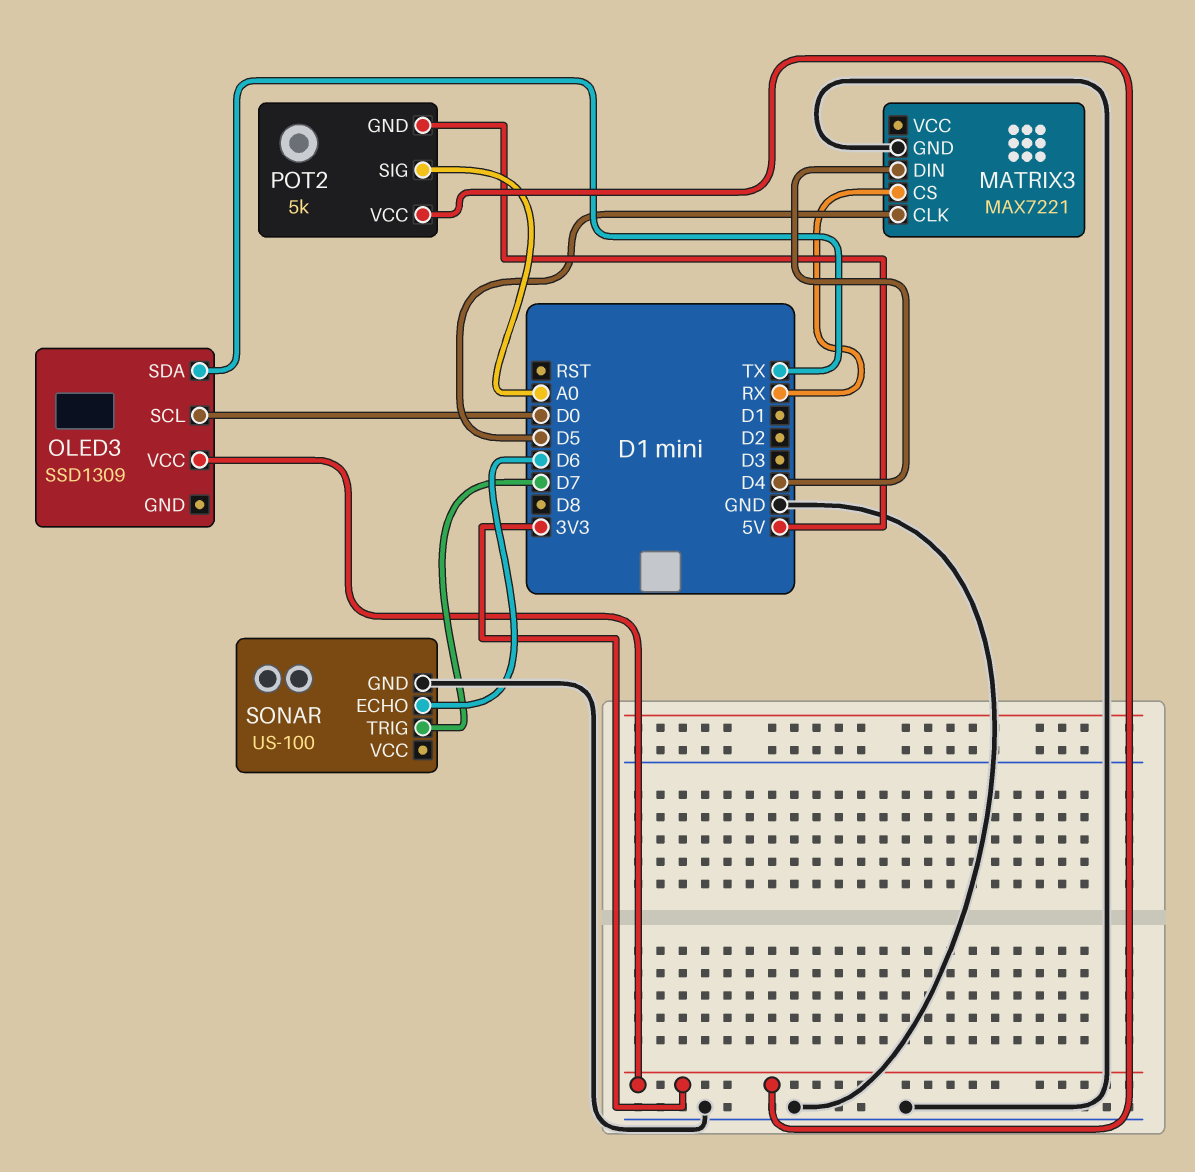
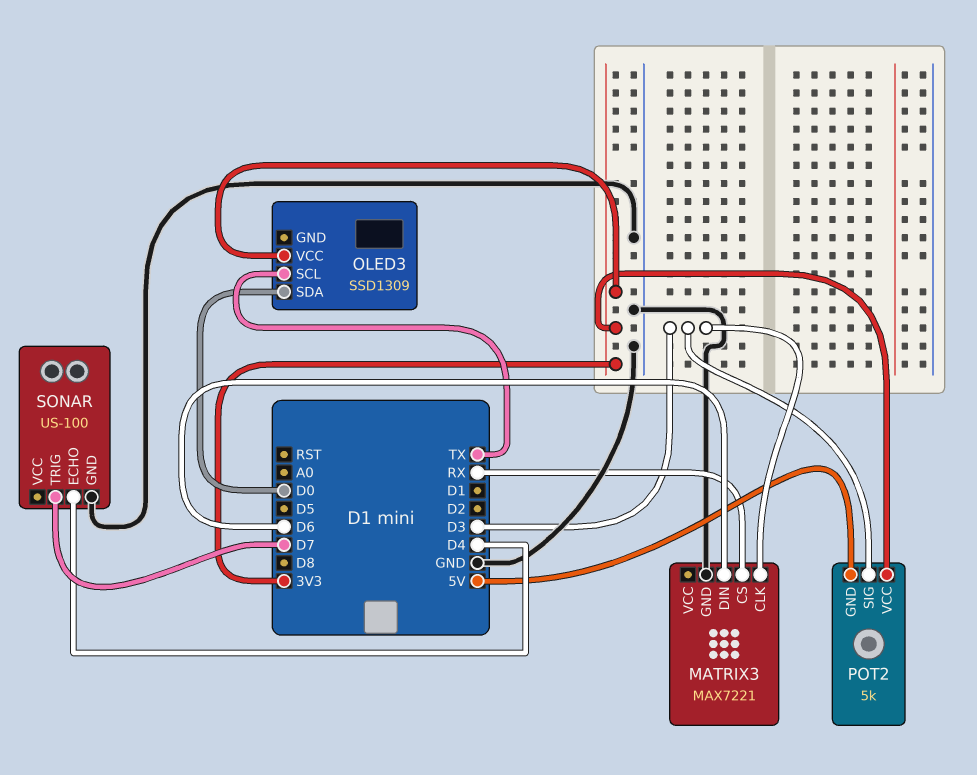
MATRIX3 pin CLK: D5 -> D3
MATRIX3 pin DIN: D4 -> D6
OLED3 pin SCL: D0 -> TX
OLED3 pin SDA: TX -> D0
POT2 pin SIG: A0 -> D3
SONAR pin ECHO: D6 -> D4

